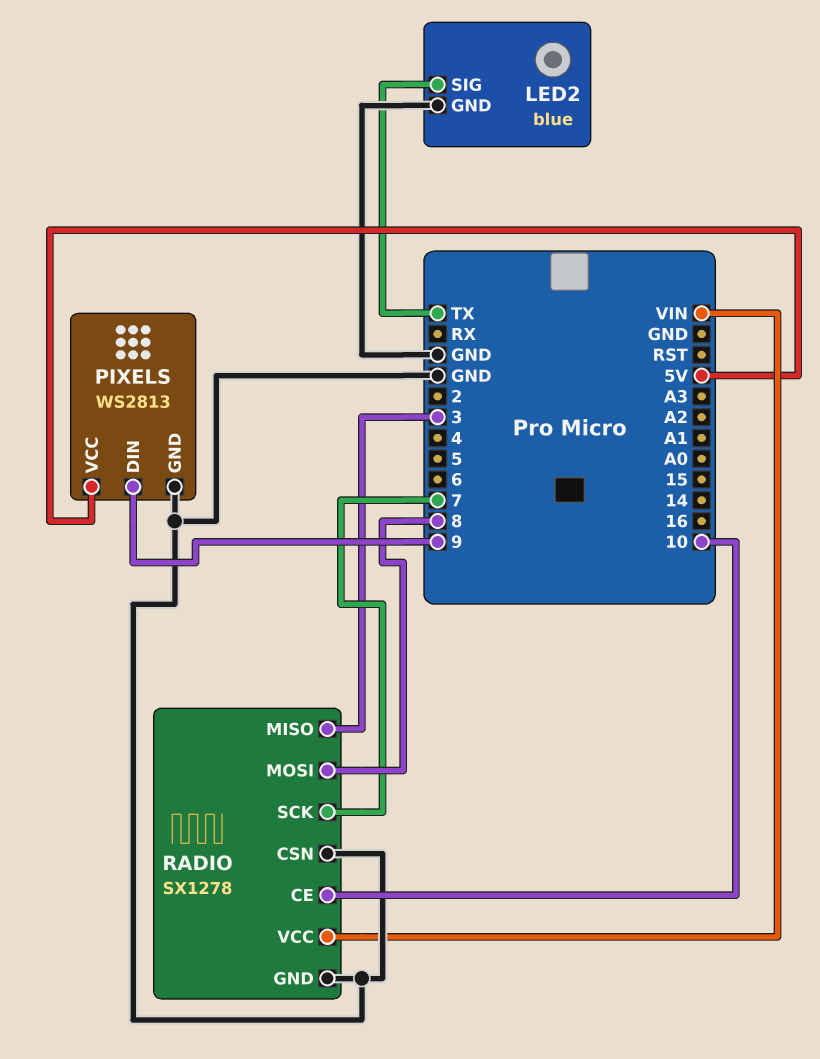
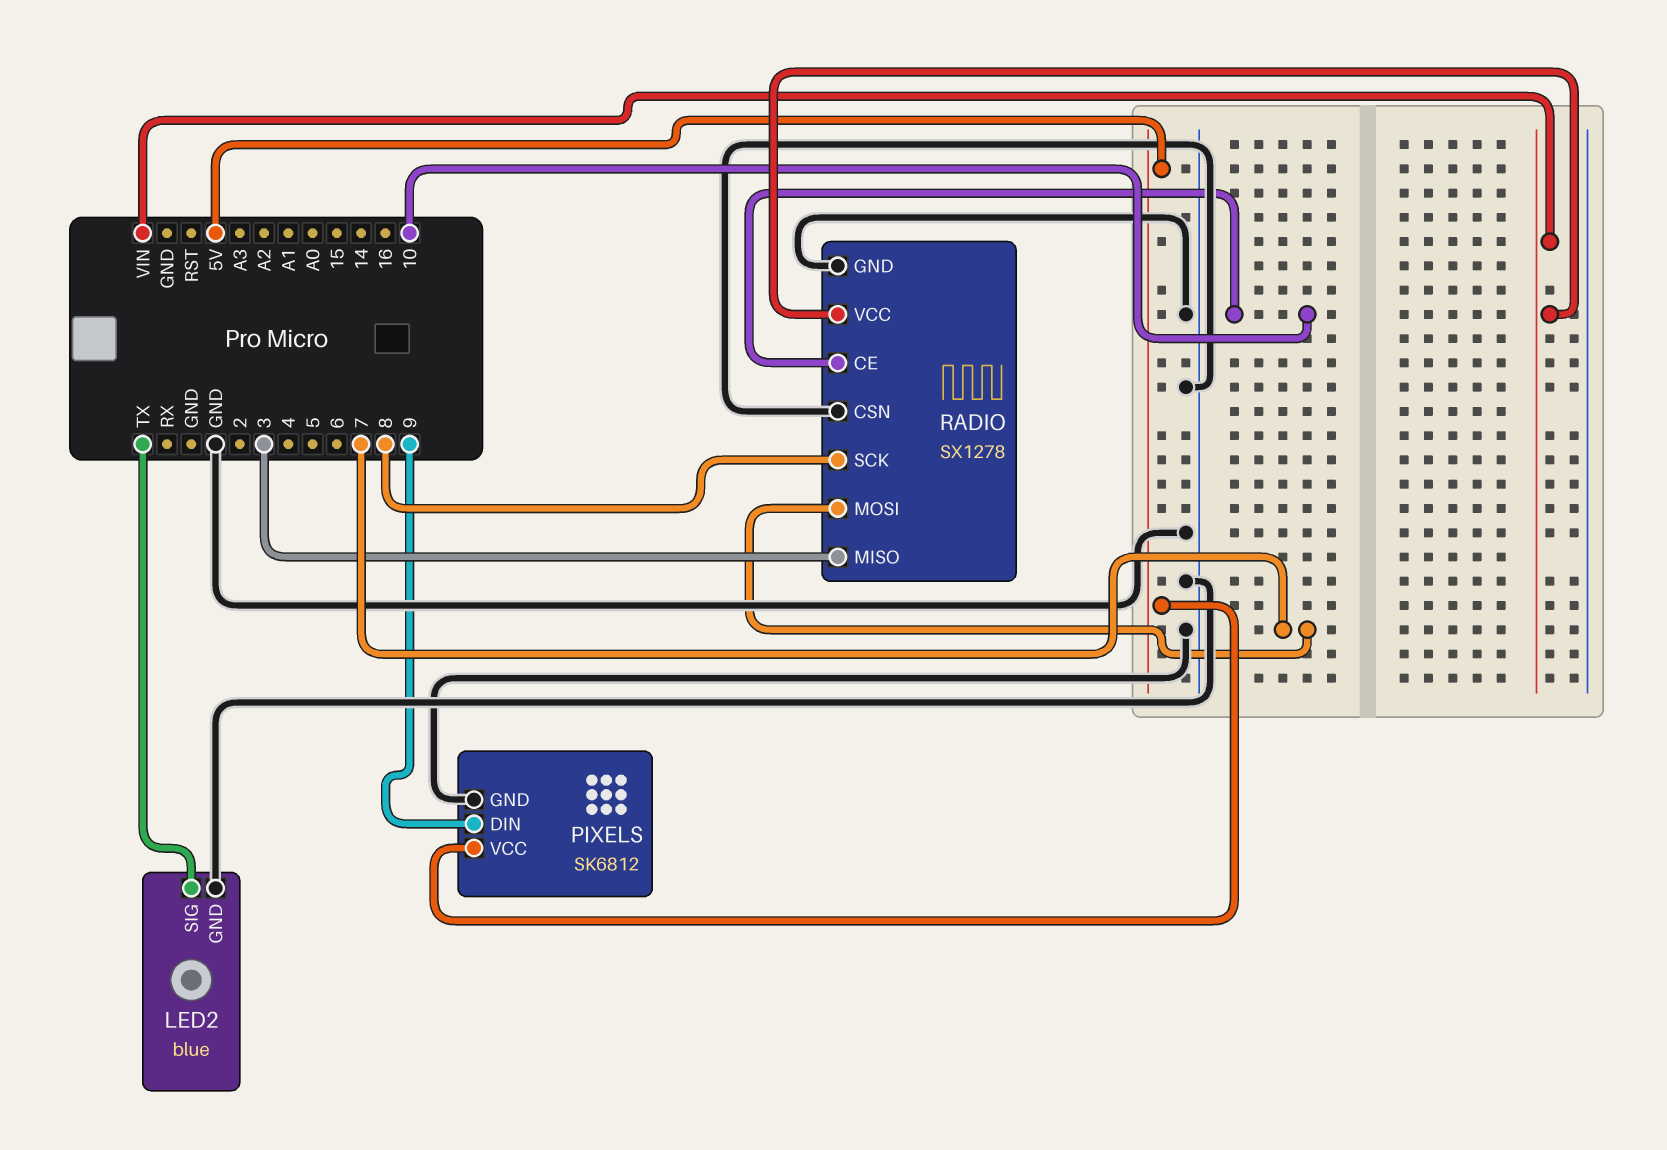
PIXELS: WS2813 -> SK6812
RADIO pin MOSI: 8 -> 7
RADIO pin SCK: 7 -> 8

